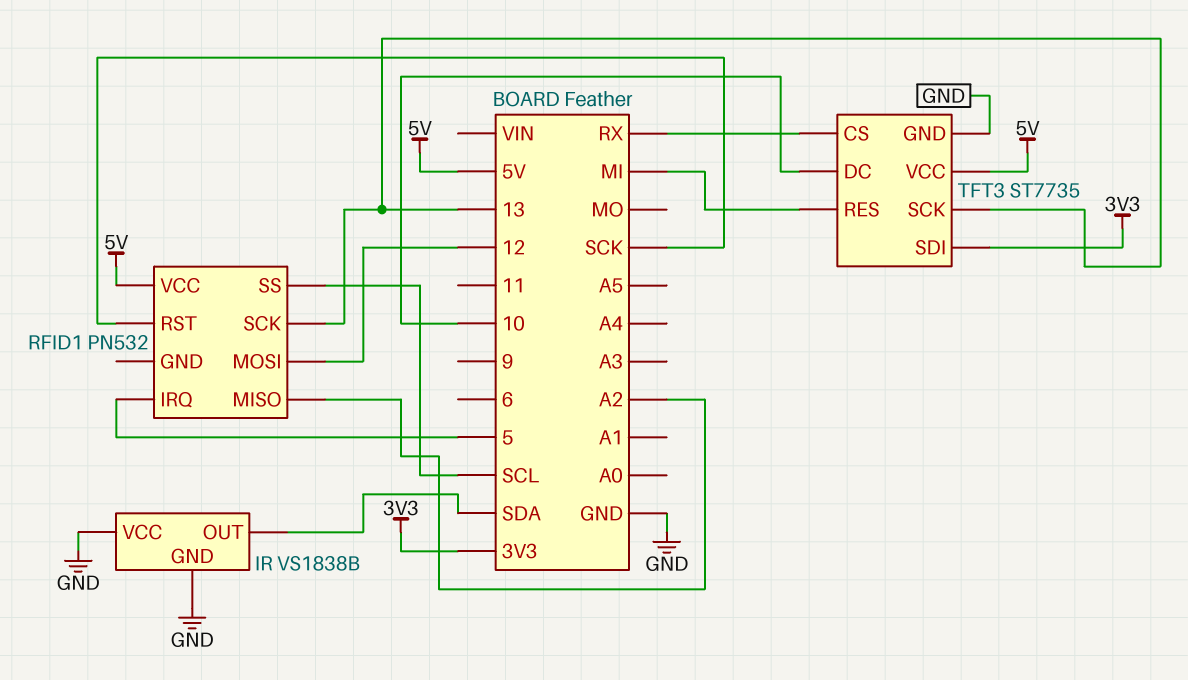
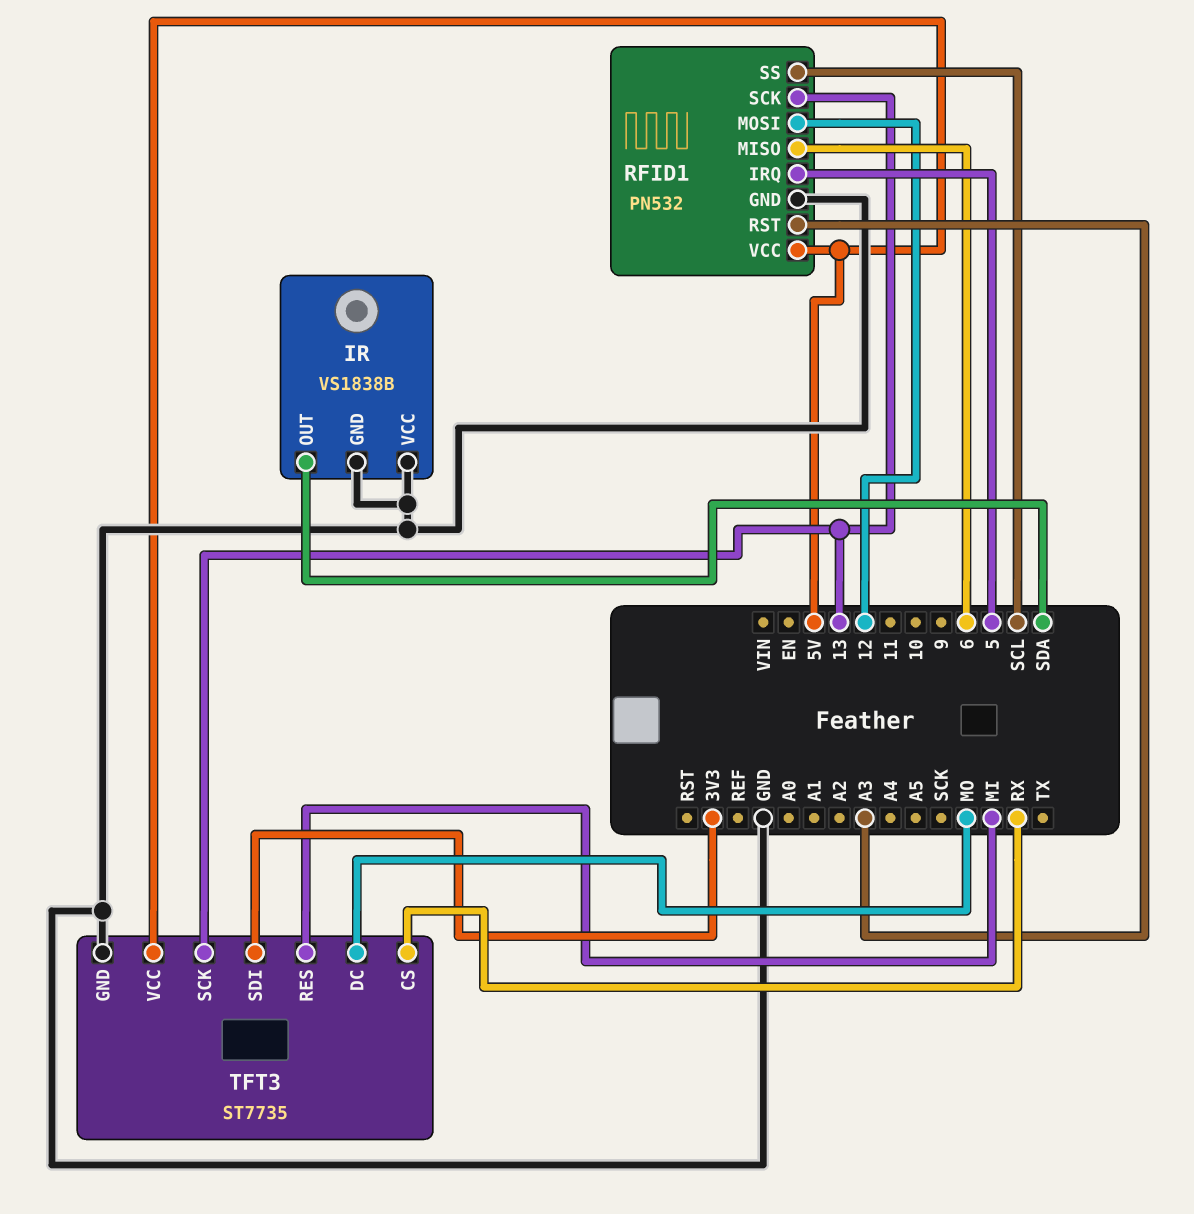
RFID1 pin GND: none -> GND
RFID1 pin MISO: A2 -> 6
RFID1 pin RST: SCK -> A3
TFT3 pin DC: 10 -> MO

